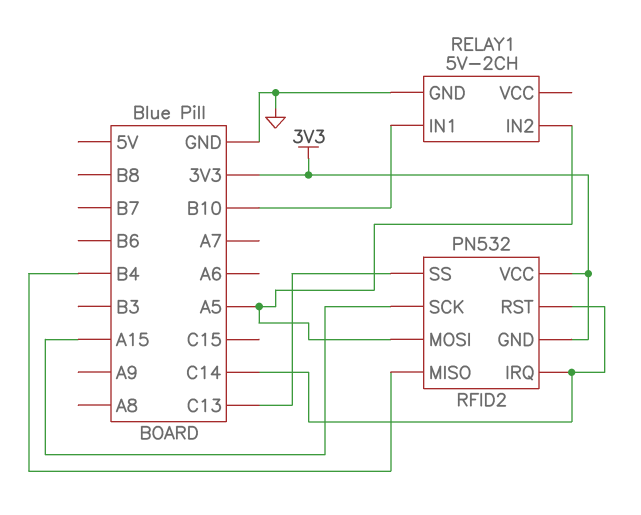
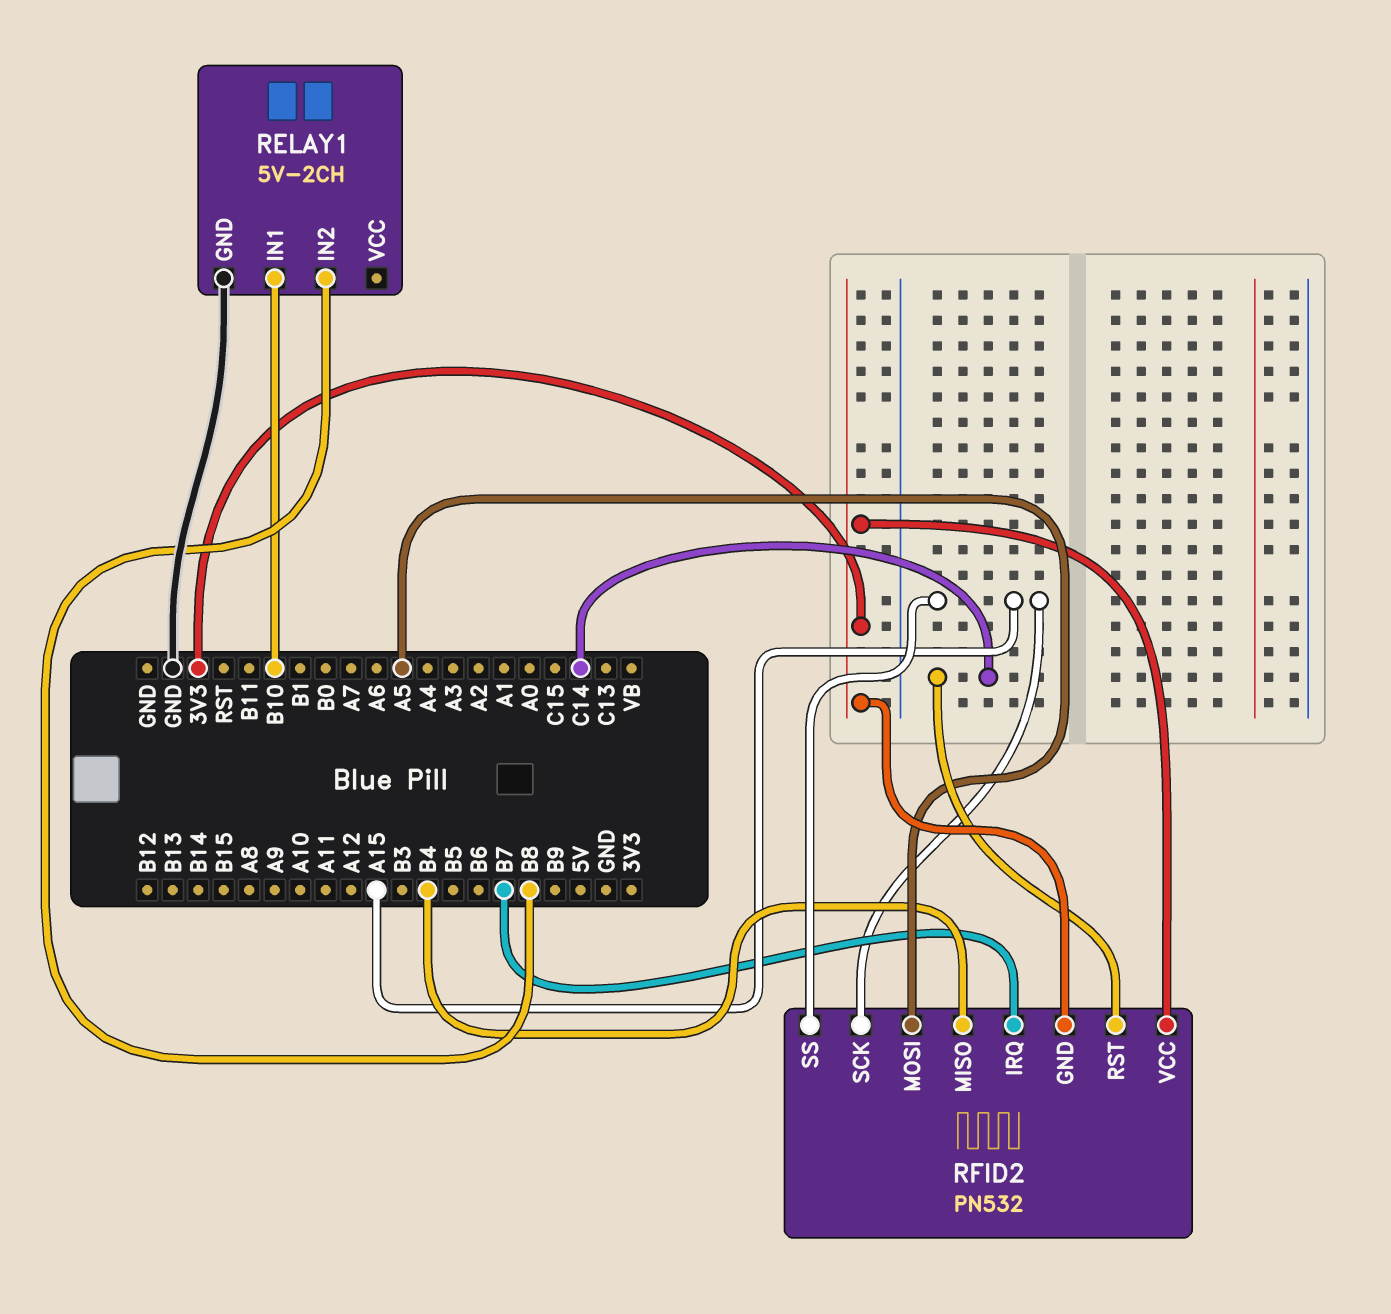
RELAY1 pin IN2: A5 -> B8
RFID2 pin IRQ: C14 -> B7
RFID2 pin SS: C13 -> A15

